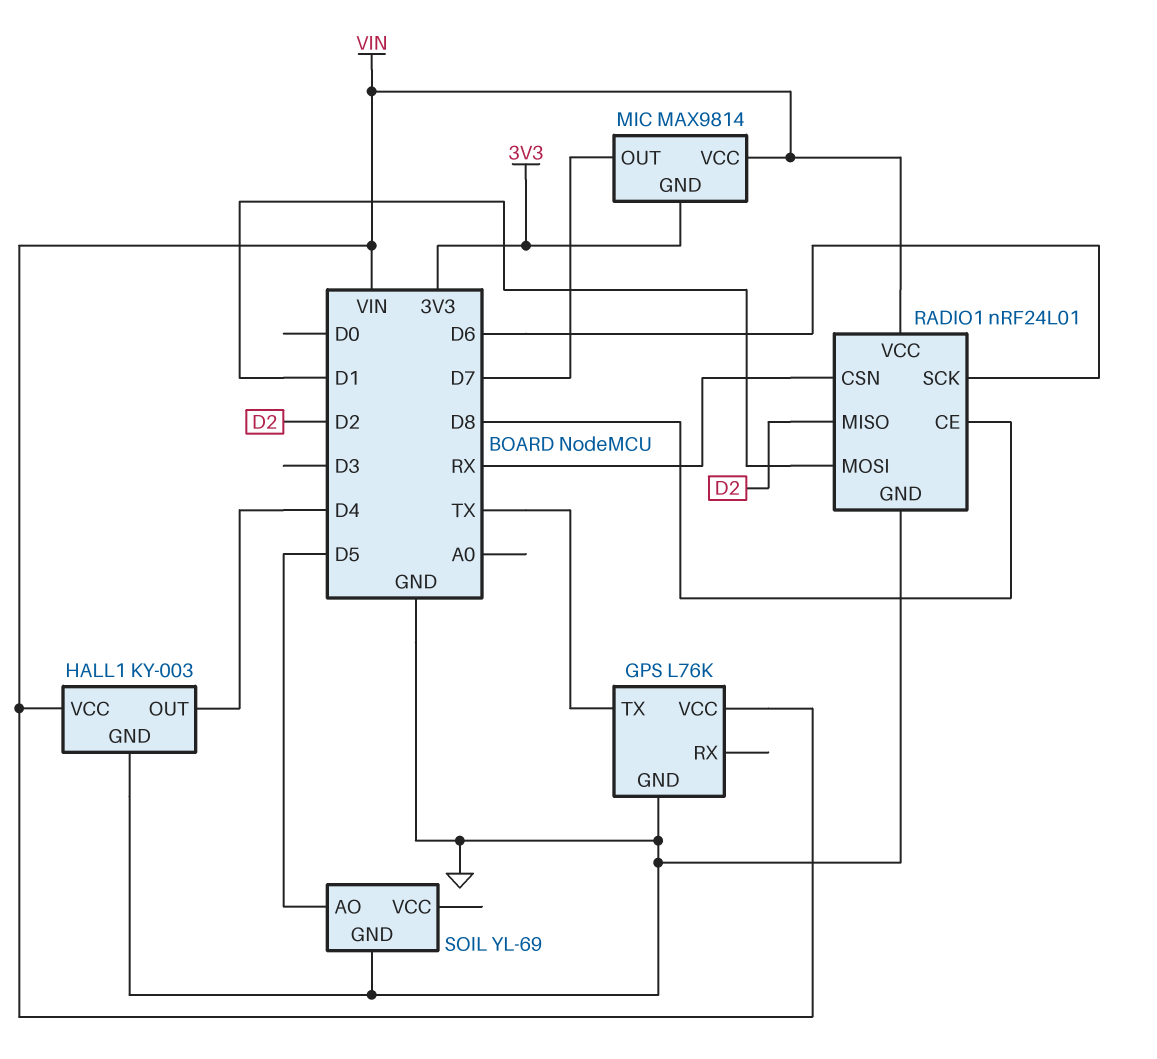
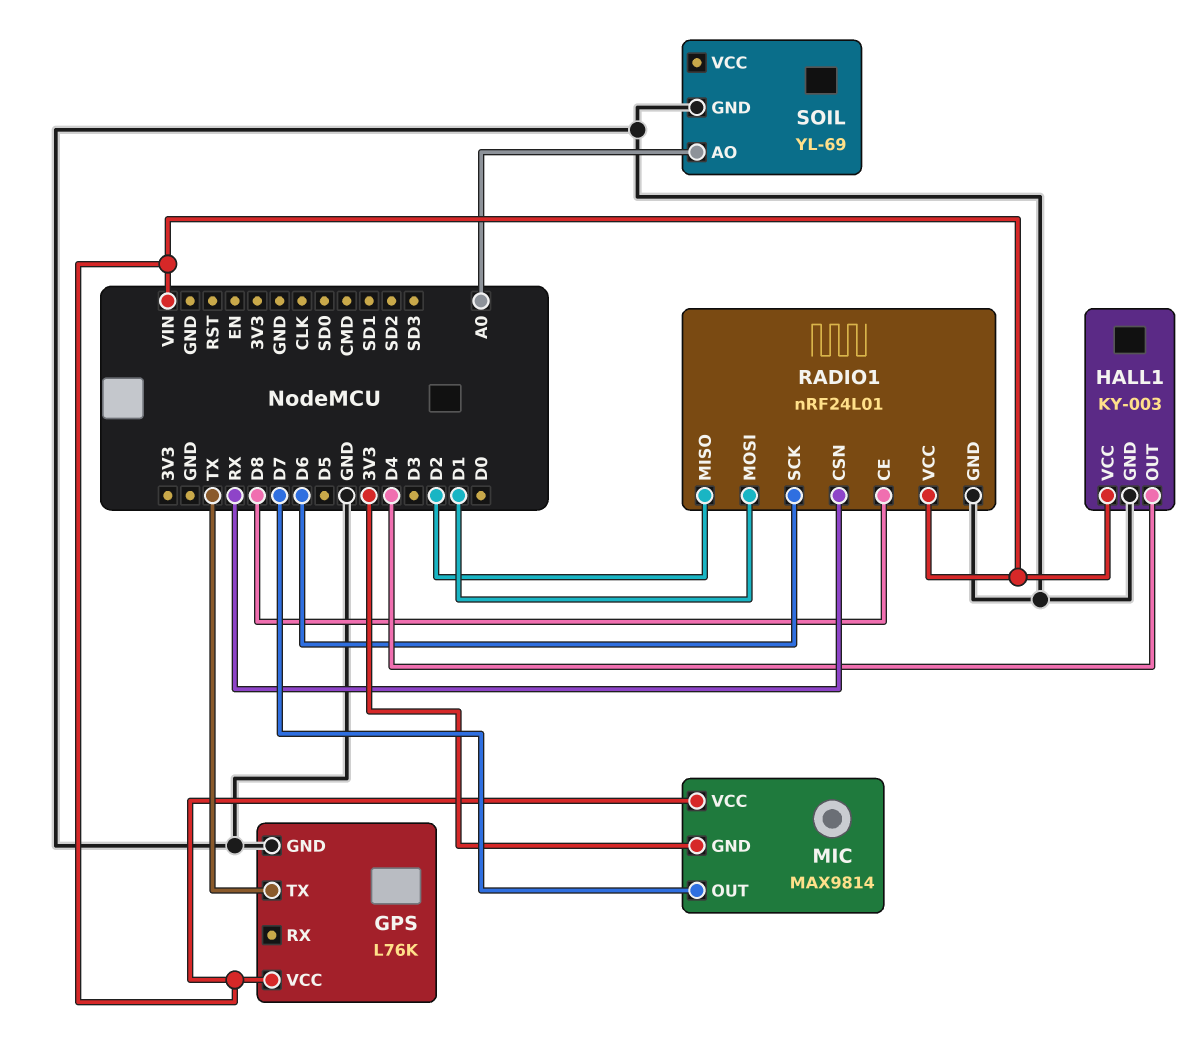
SOIL pin AO: D5 -> A0

